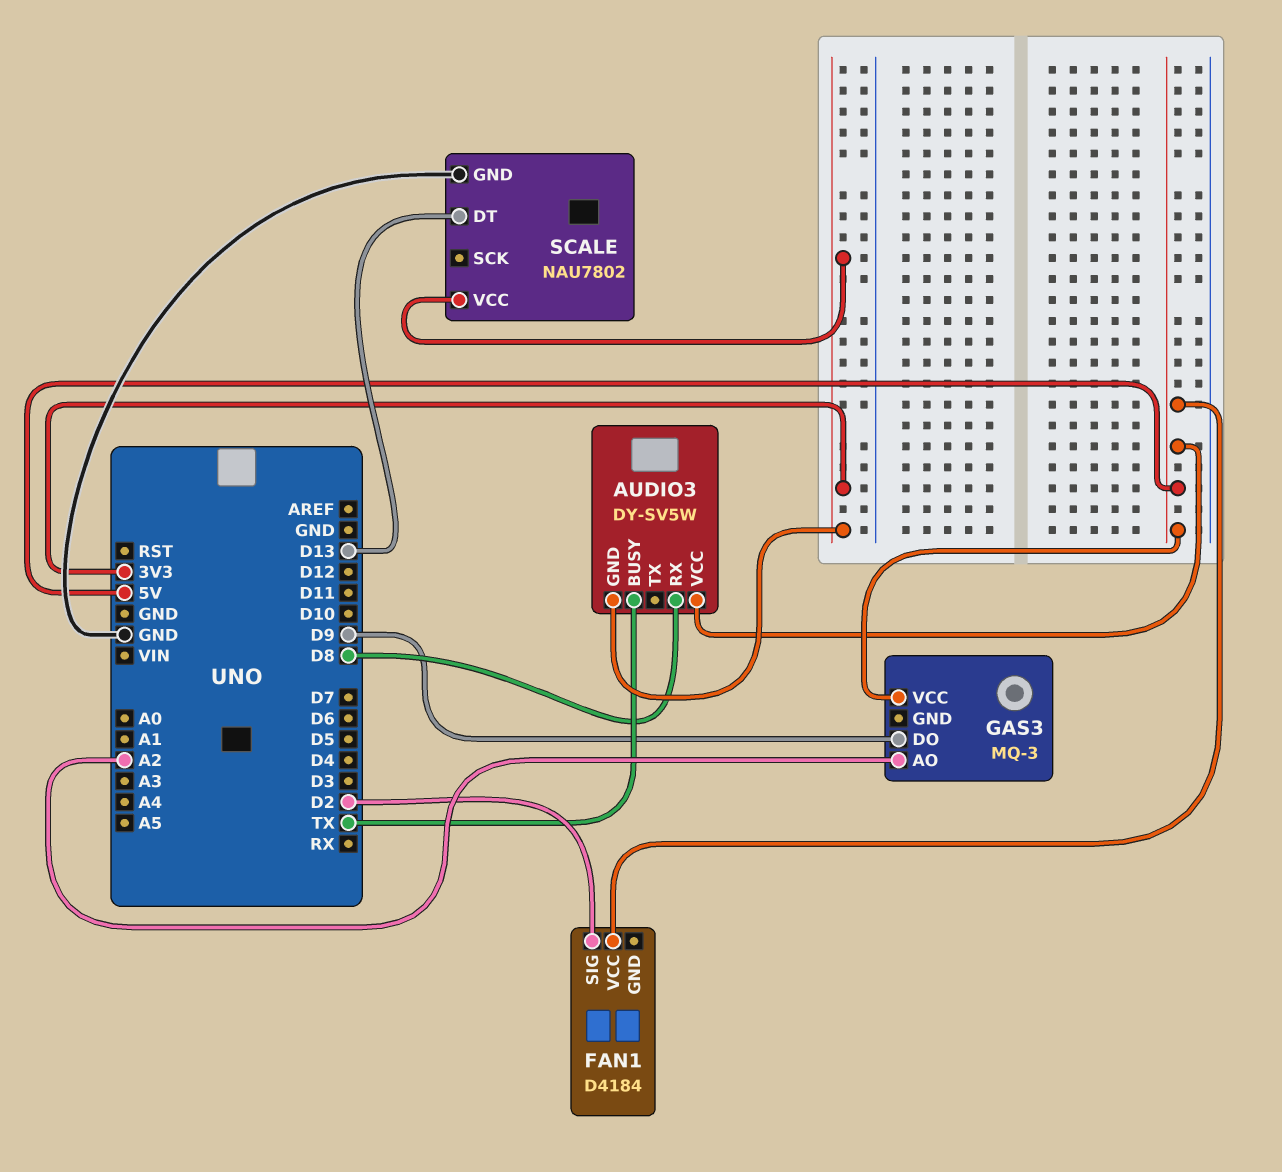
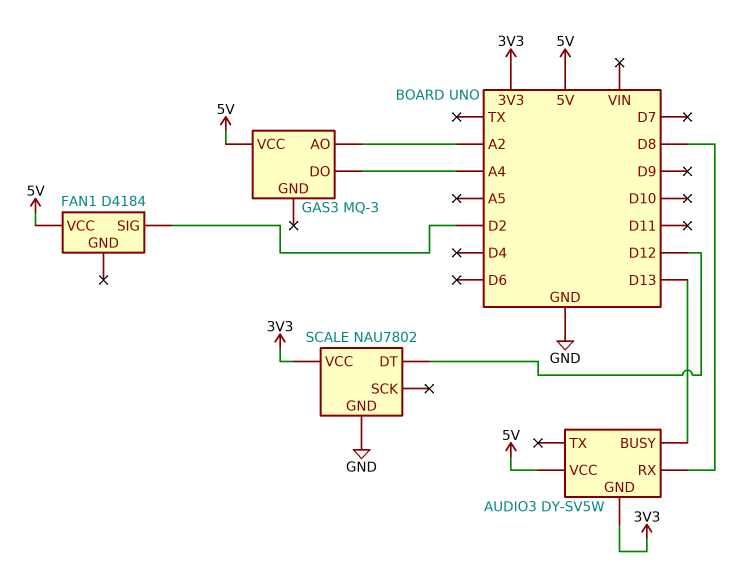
AUDIO3 pin BUSY: TX -> D13
GAS3 pin DO: D9 -> A4
SCALE pin DT: D13 -> D12

